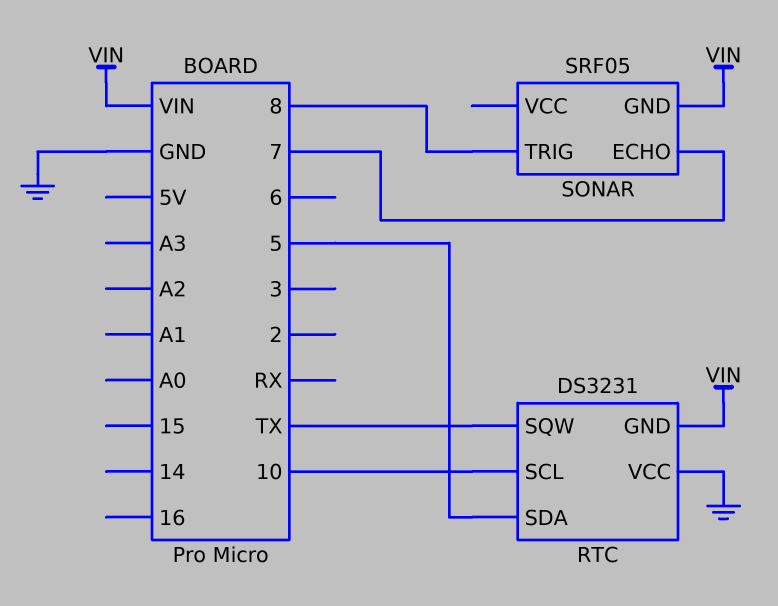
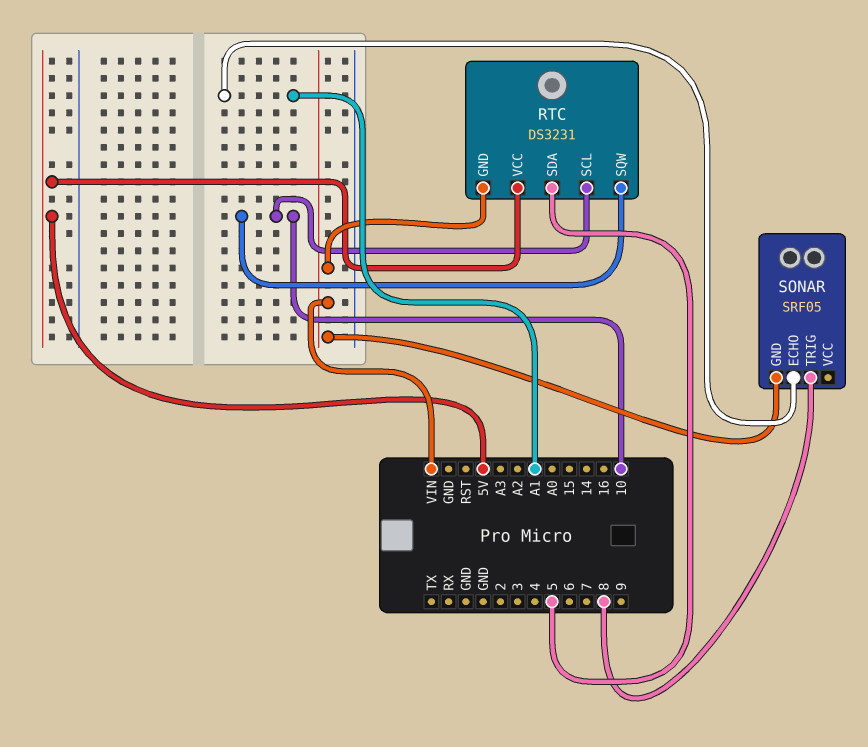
RTC pin SQW: TX -> 10
RTC pin VCC: GND -> 5V
SONAR pin ECHO: 7 -> A1

